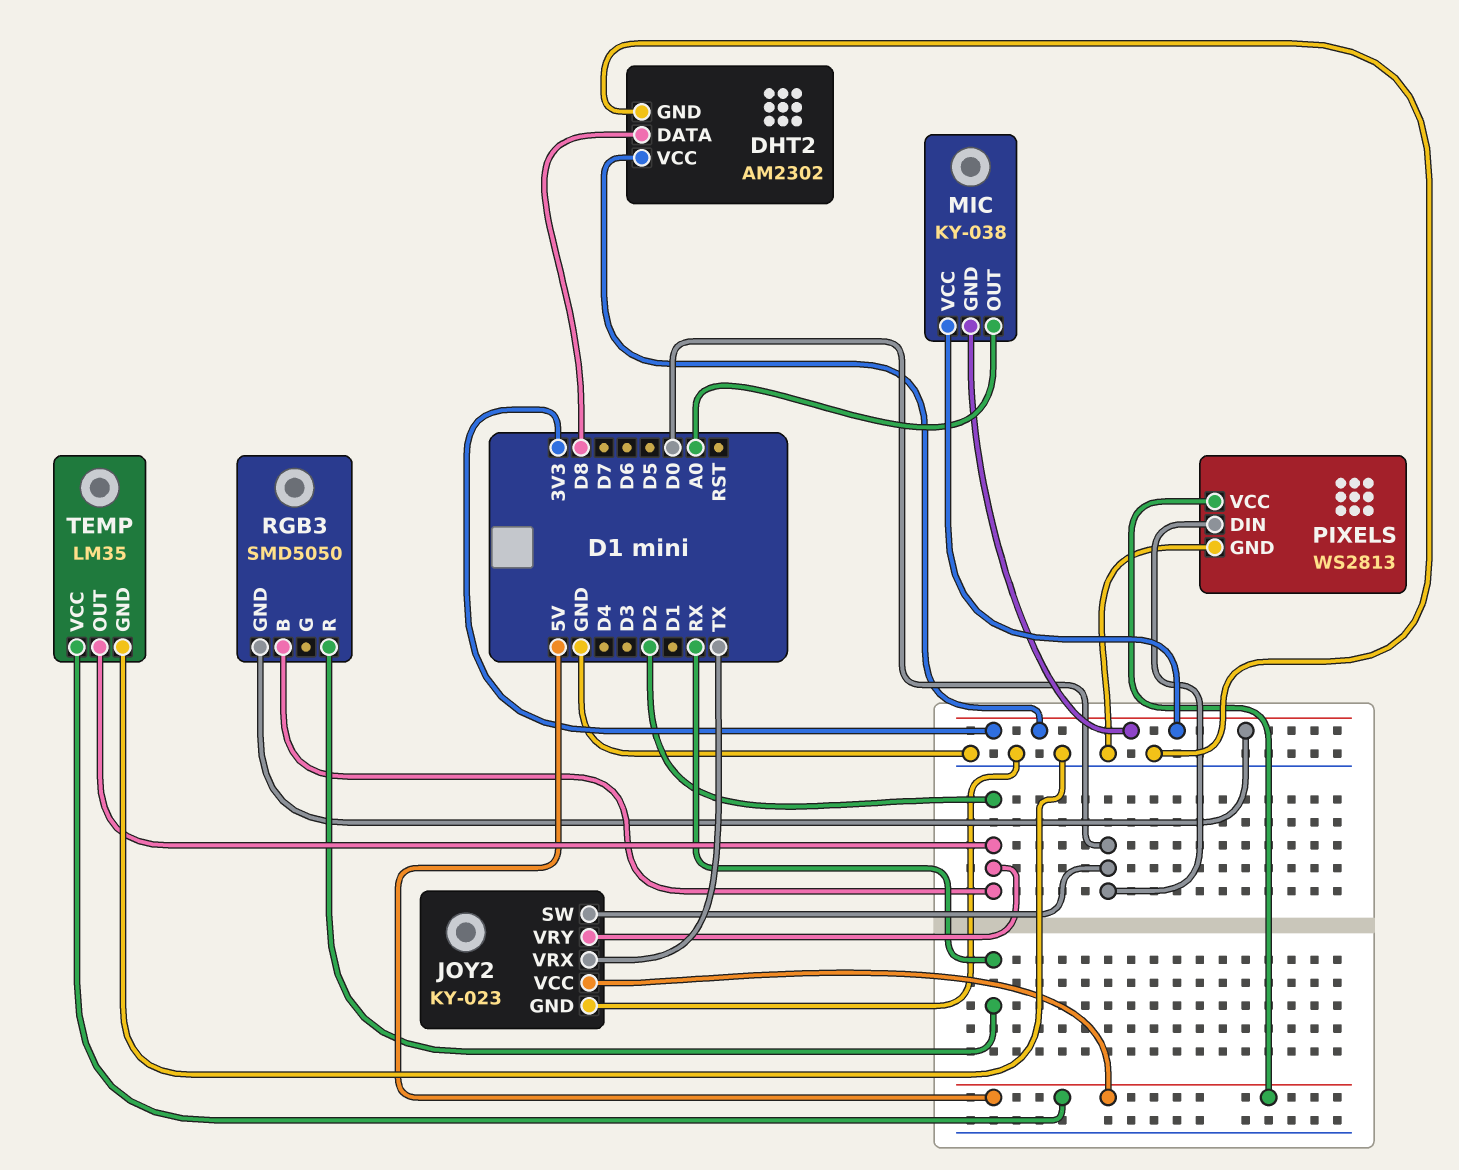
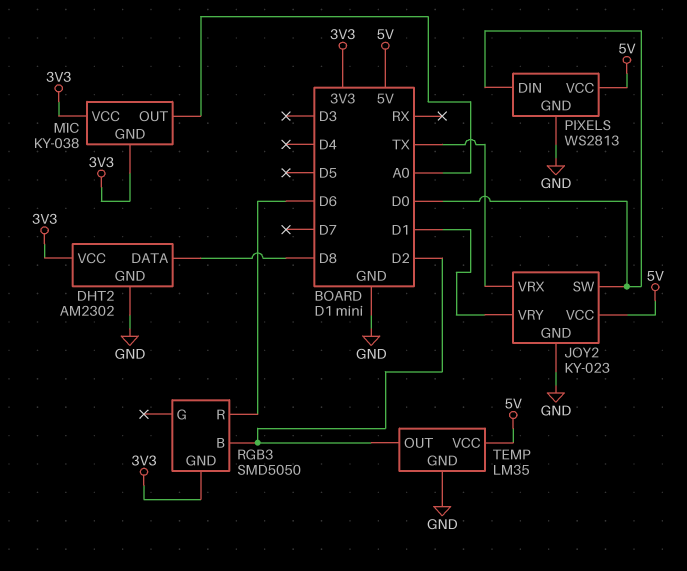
JOY2 pin VRY: D2 -> D1
RGB3 pin R: RX -> D6

